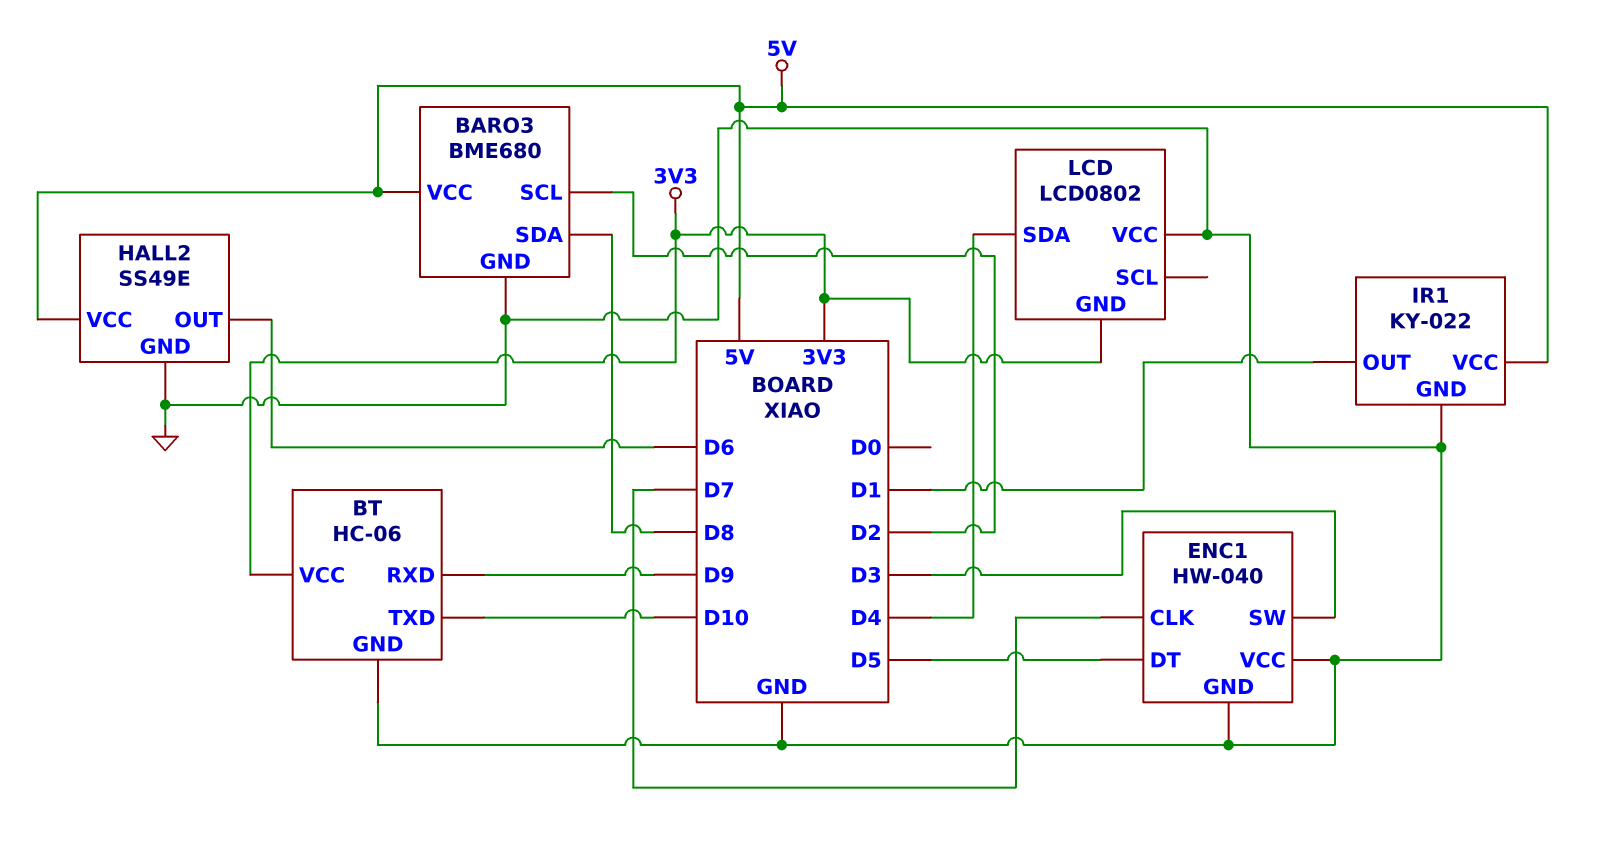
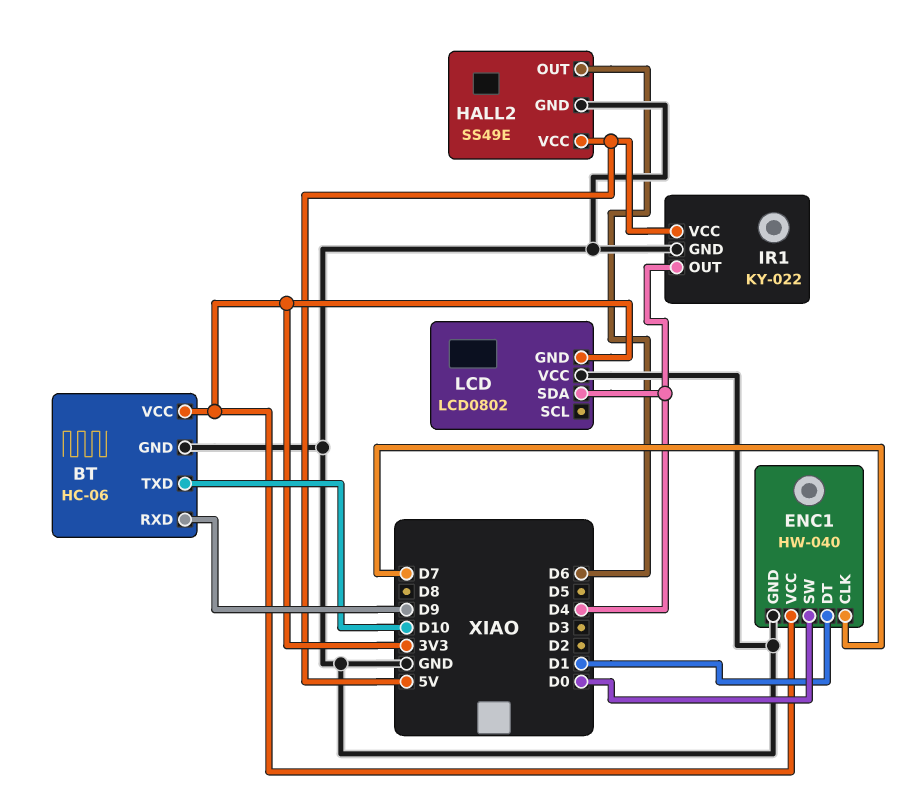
BARO3: BME680 -> none
BARO3 pin GND: GND -> none
BARO3 pin SCL: D2 -> none
BARO3 pin SDA: D8 -> none
BARO3 pin VCC: 5V -> none
ENC1 pin DT: D5 -> D1
ENC1 pin SW: D3 -> D0
ENC1 pin VCC: GND -> 3V3
IR1 pin OUT: D1 -> D4

